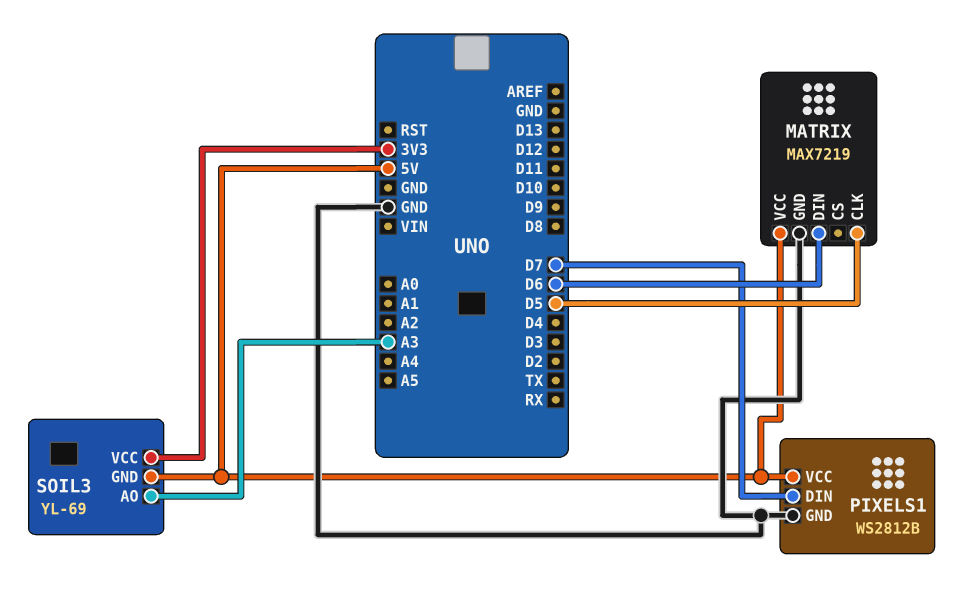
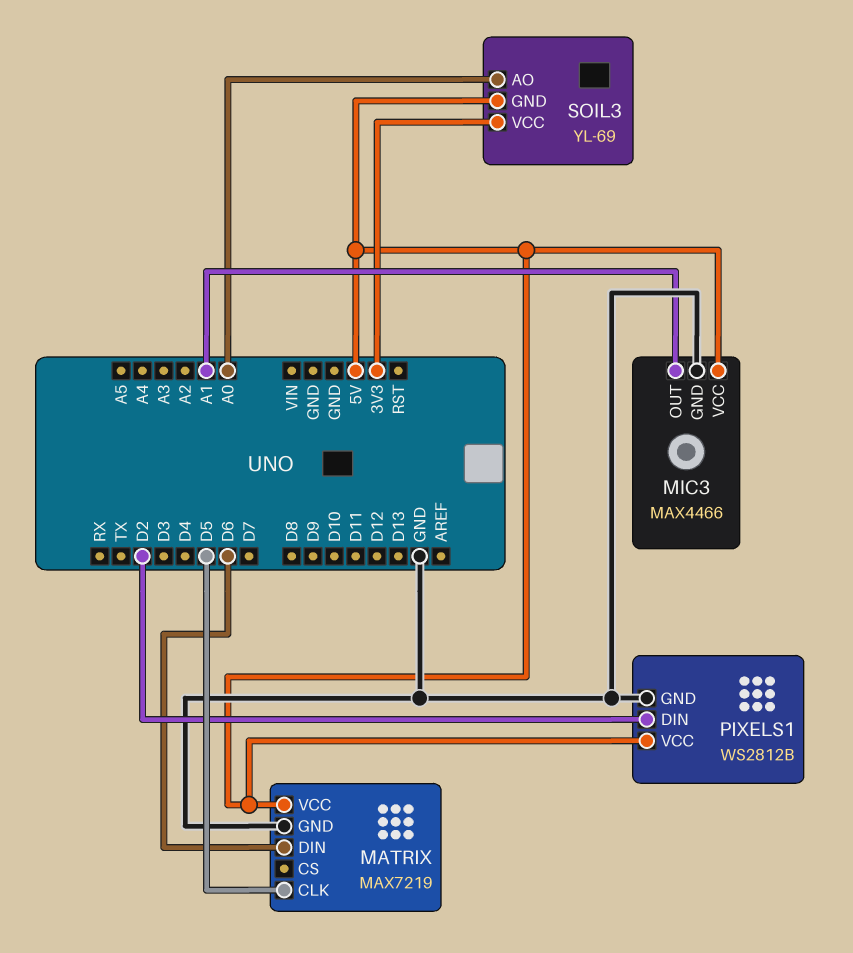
MIC3: none -> MAX4466
MIC3 pin GND: none -> GND
MIC3 pin OUT: none -> A1
MIC3 pin VCC: none -> 5V
PIXELS1 pin DIN: D7 -> D2
SOIL3 pin AO: A3 -> A0

